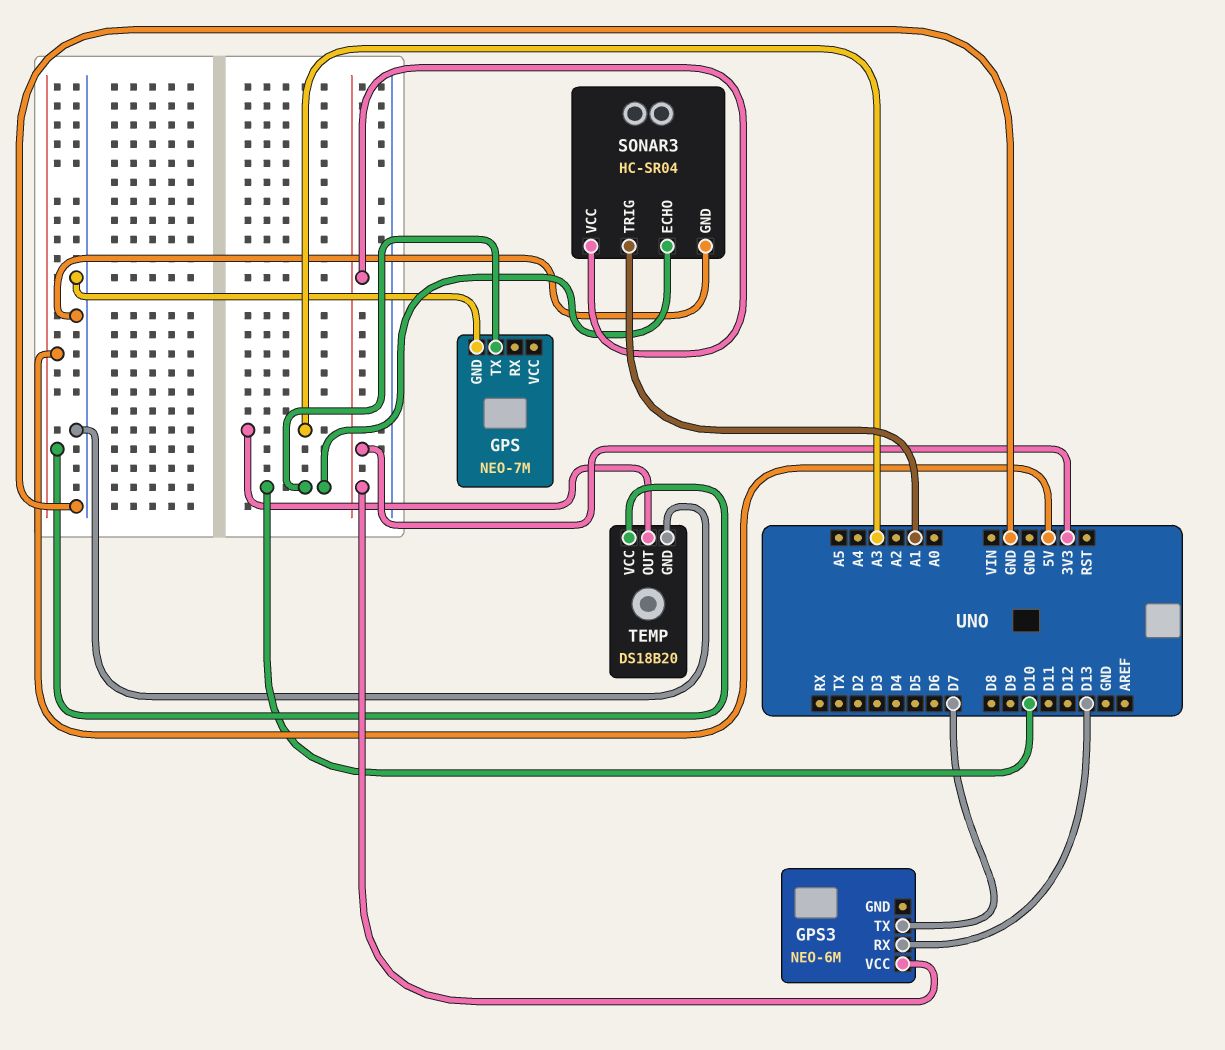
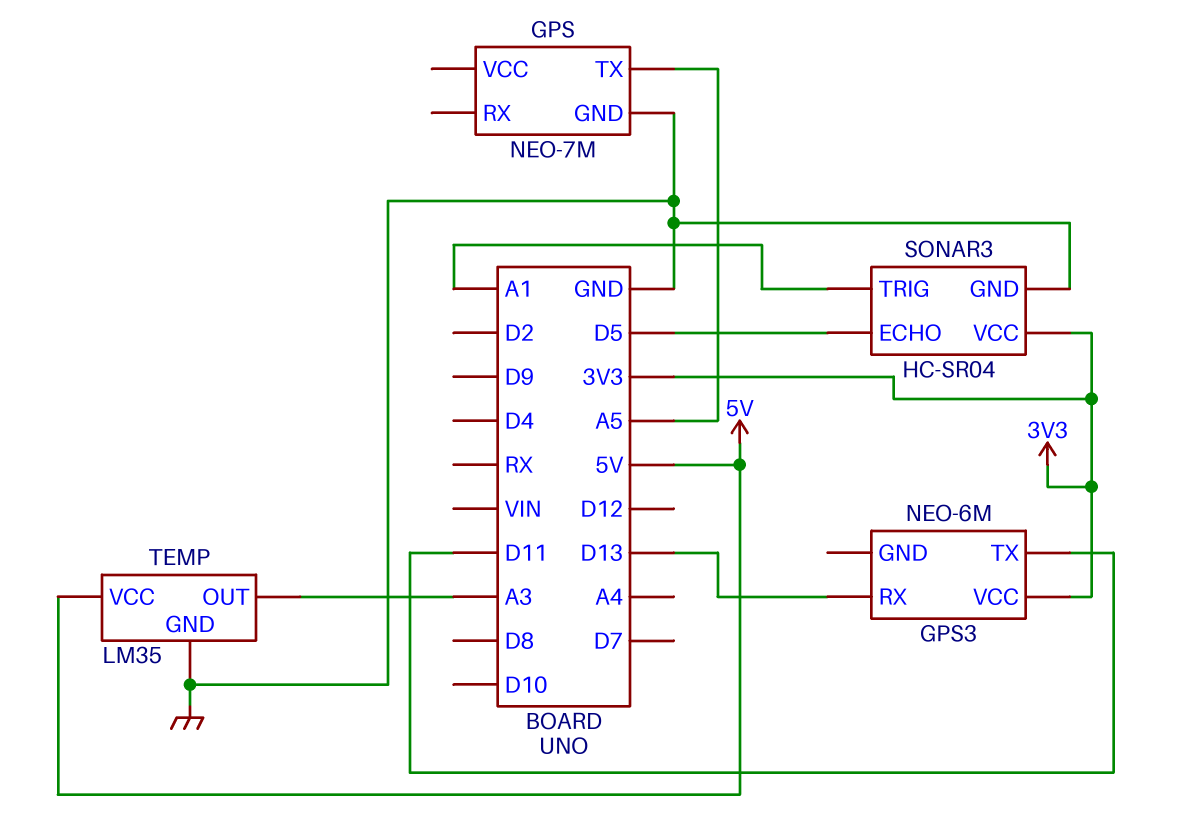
GPS pin TX: D10 -> A5
GPS3 pin TX: D7 -> D11
SONAR3 pin ECHO: D10 -> D5
TEMP: DS18B20 -> LM35

